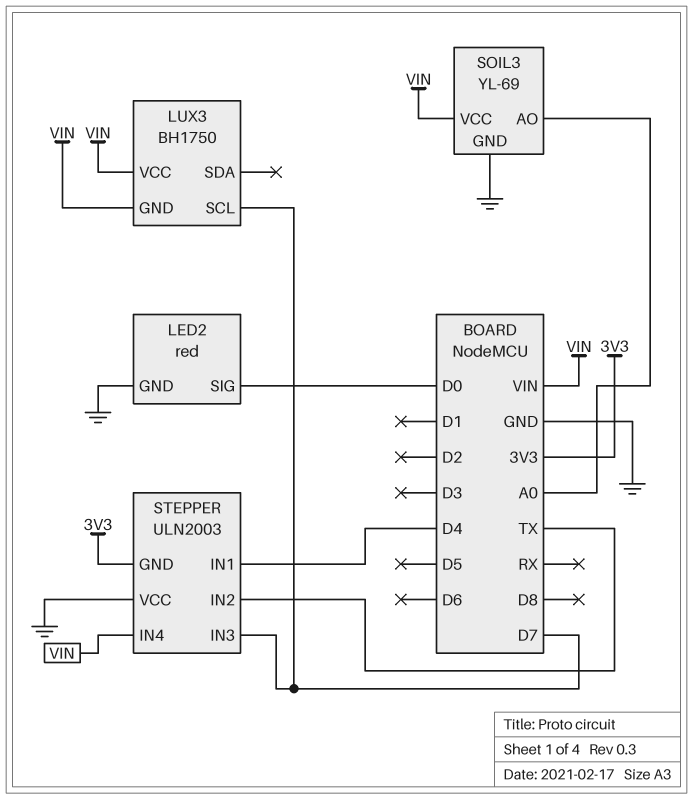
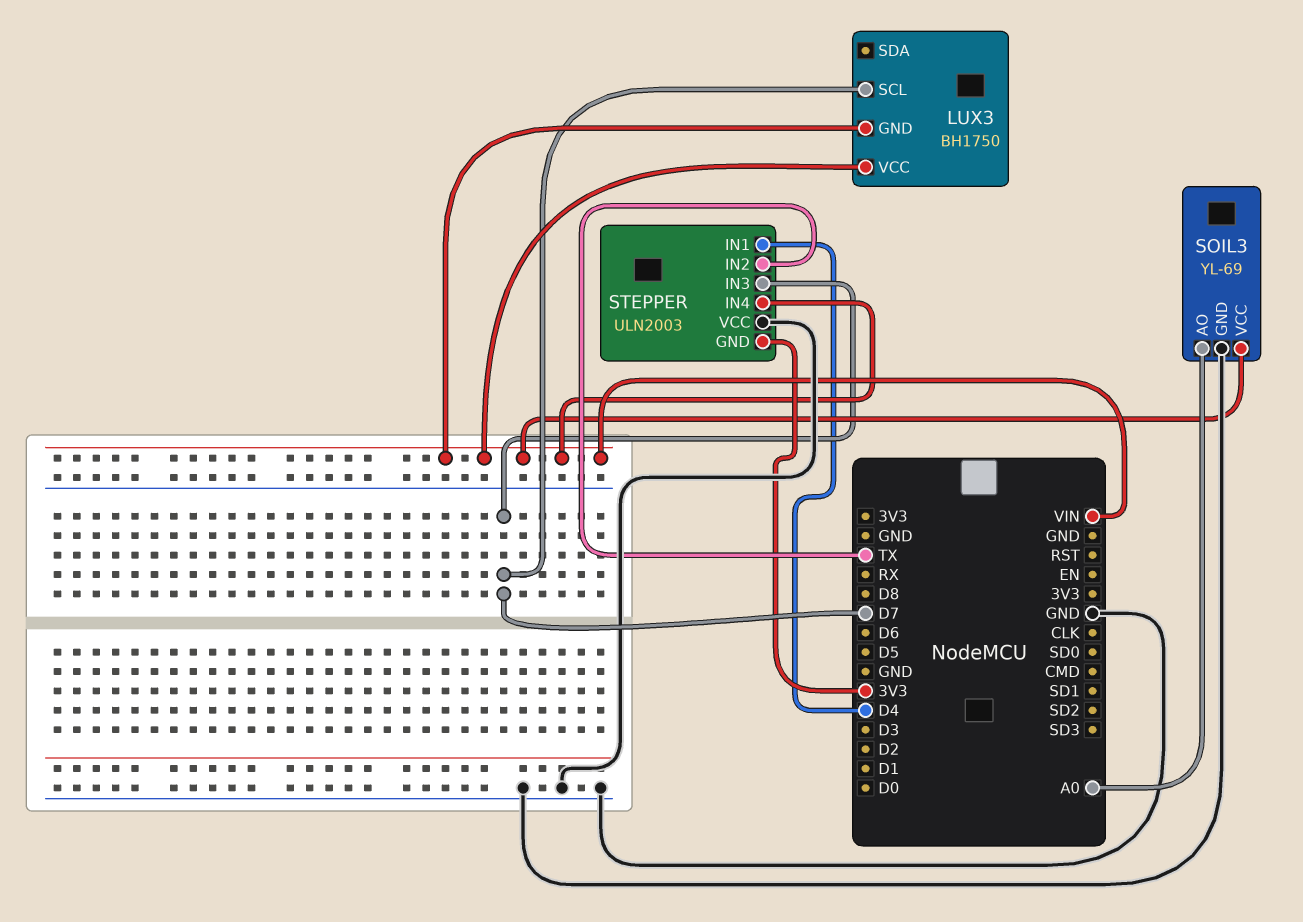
LED2: red -> none
LED2 pin GND: GND -> none
LED2 pin SIG: D0 -> none

